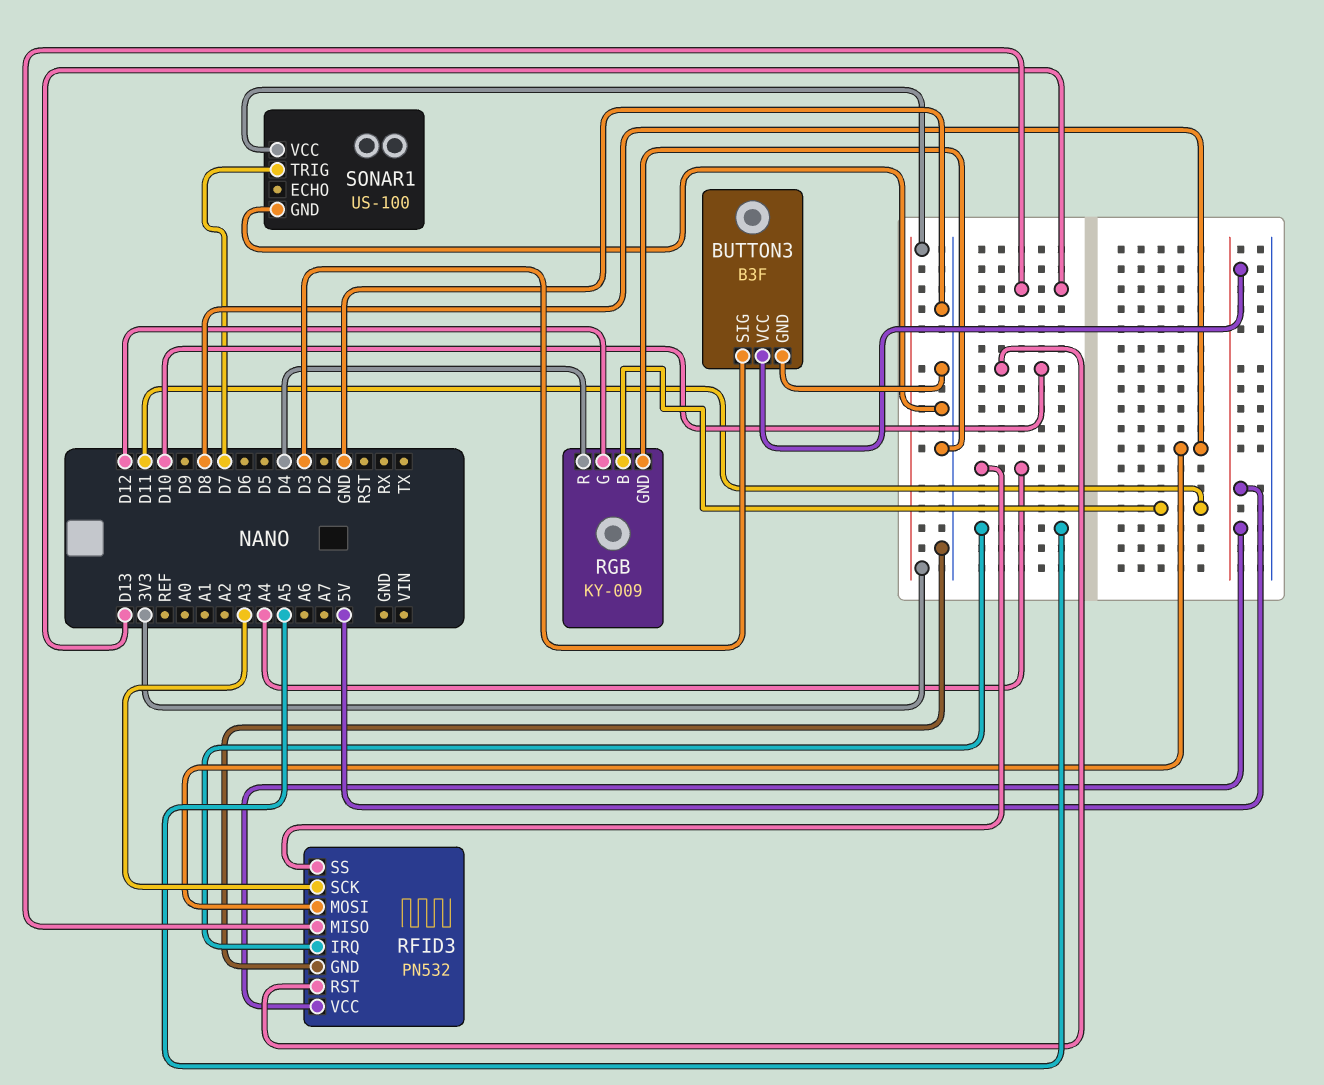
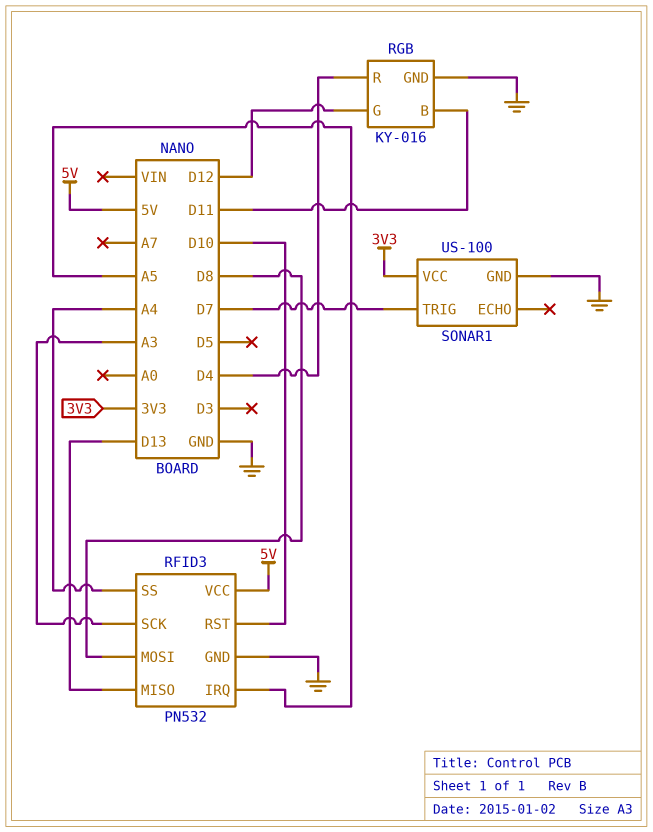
BUTTON3: B3F -> none
BUTTON3 pin GND: GND -> none
BUTTON3 pin SIG: D3 -> none
BUTTON3 pin VCC: 5V -> none
RGB: KY-009 -> KY-016

